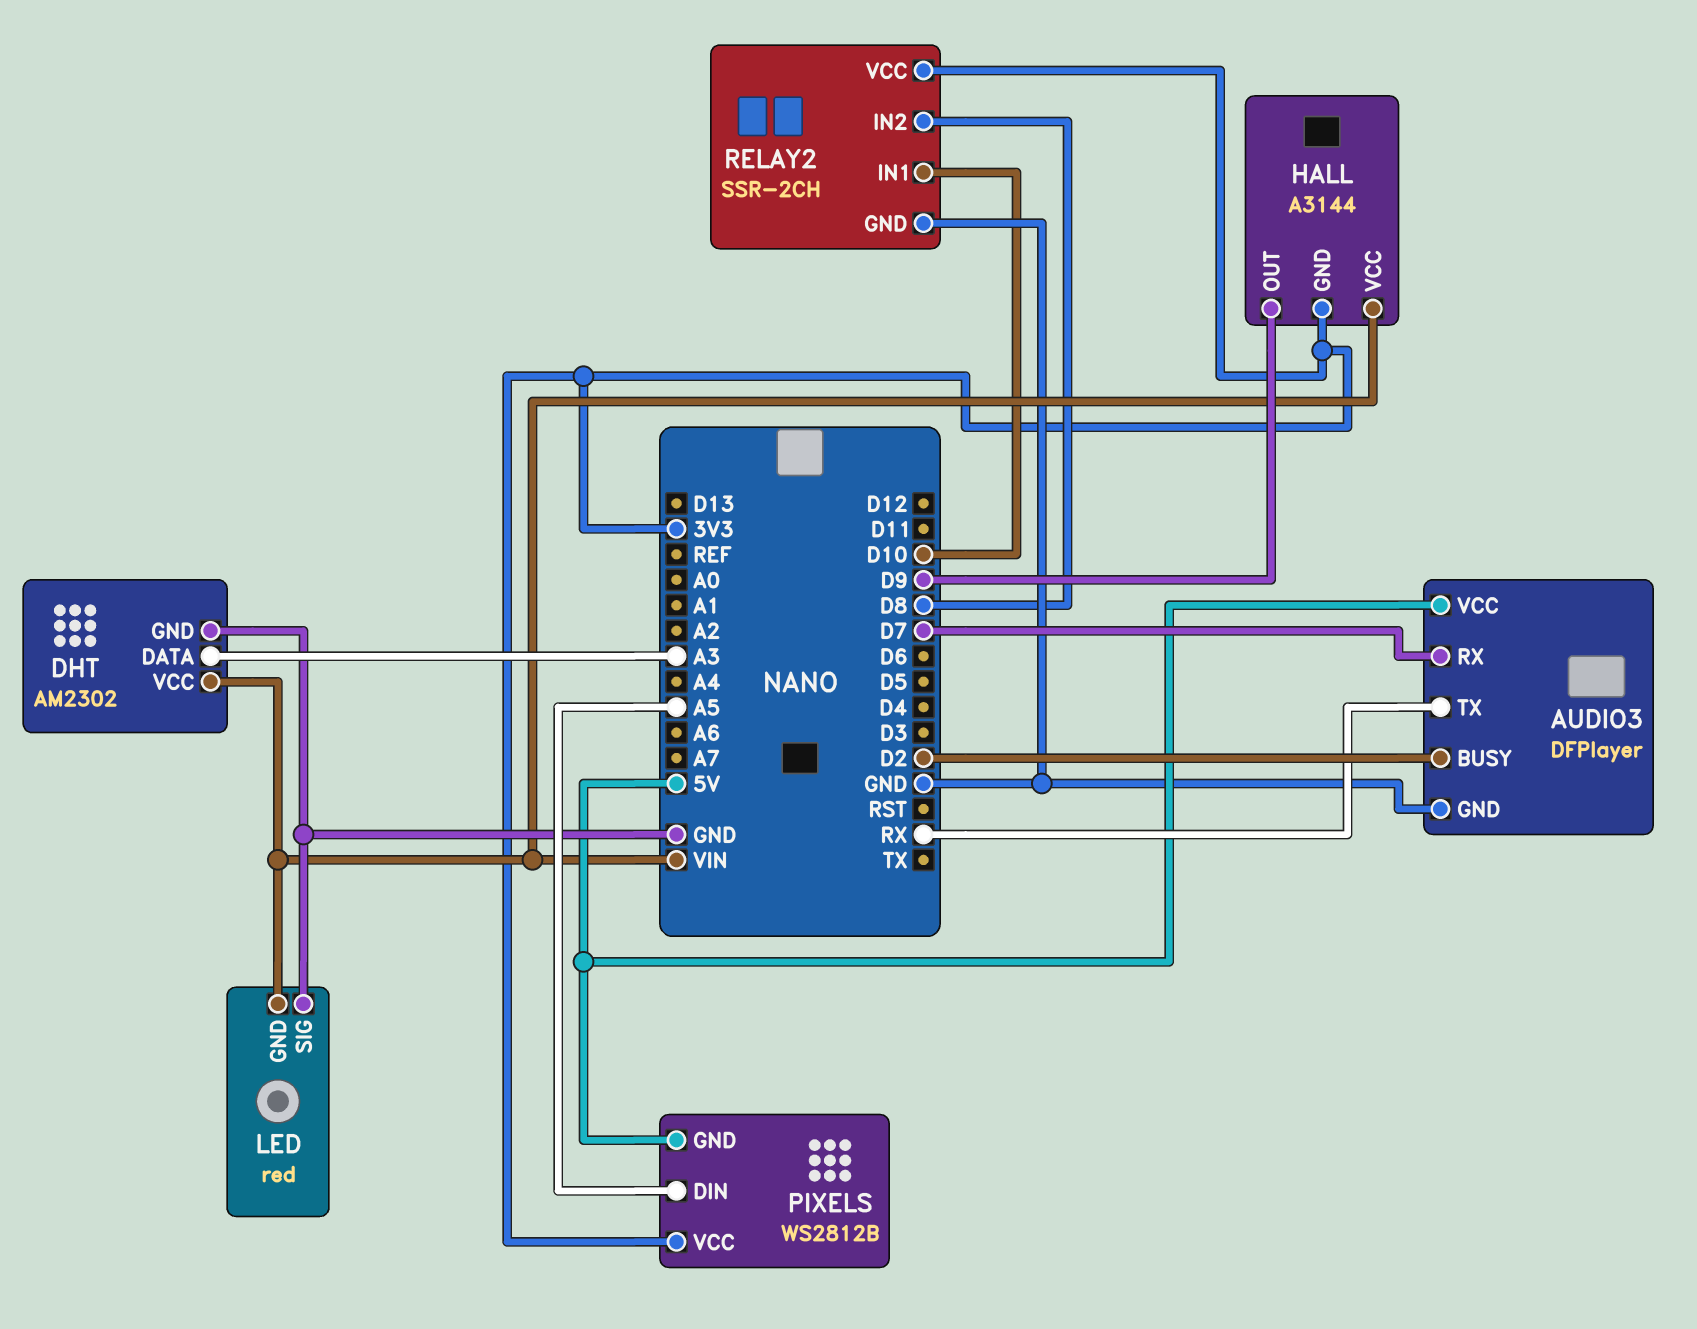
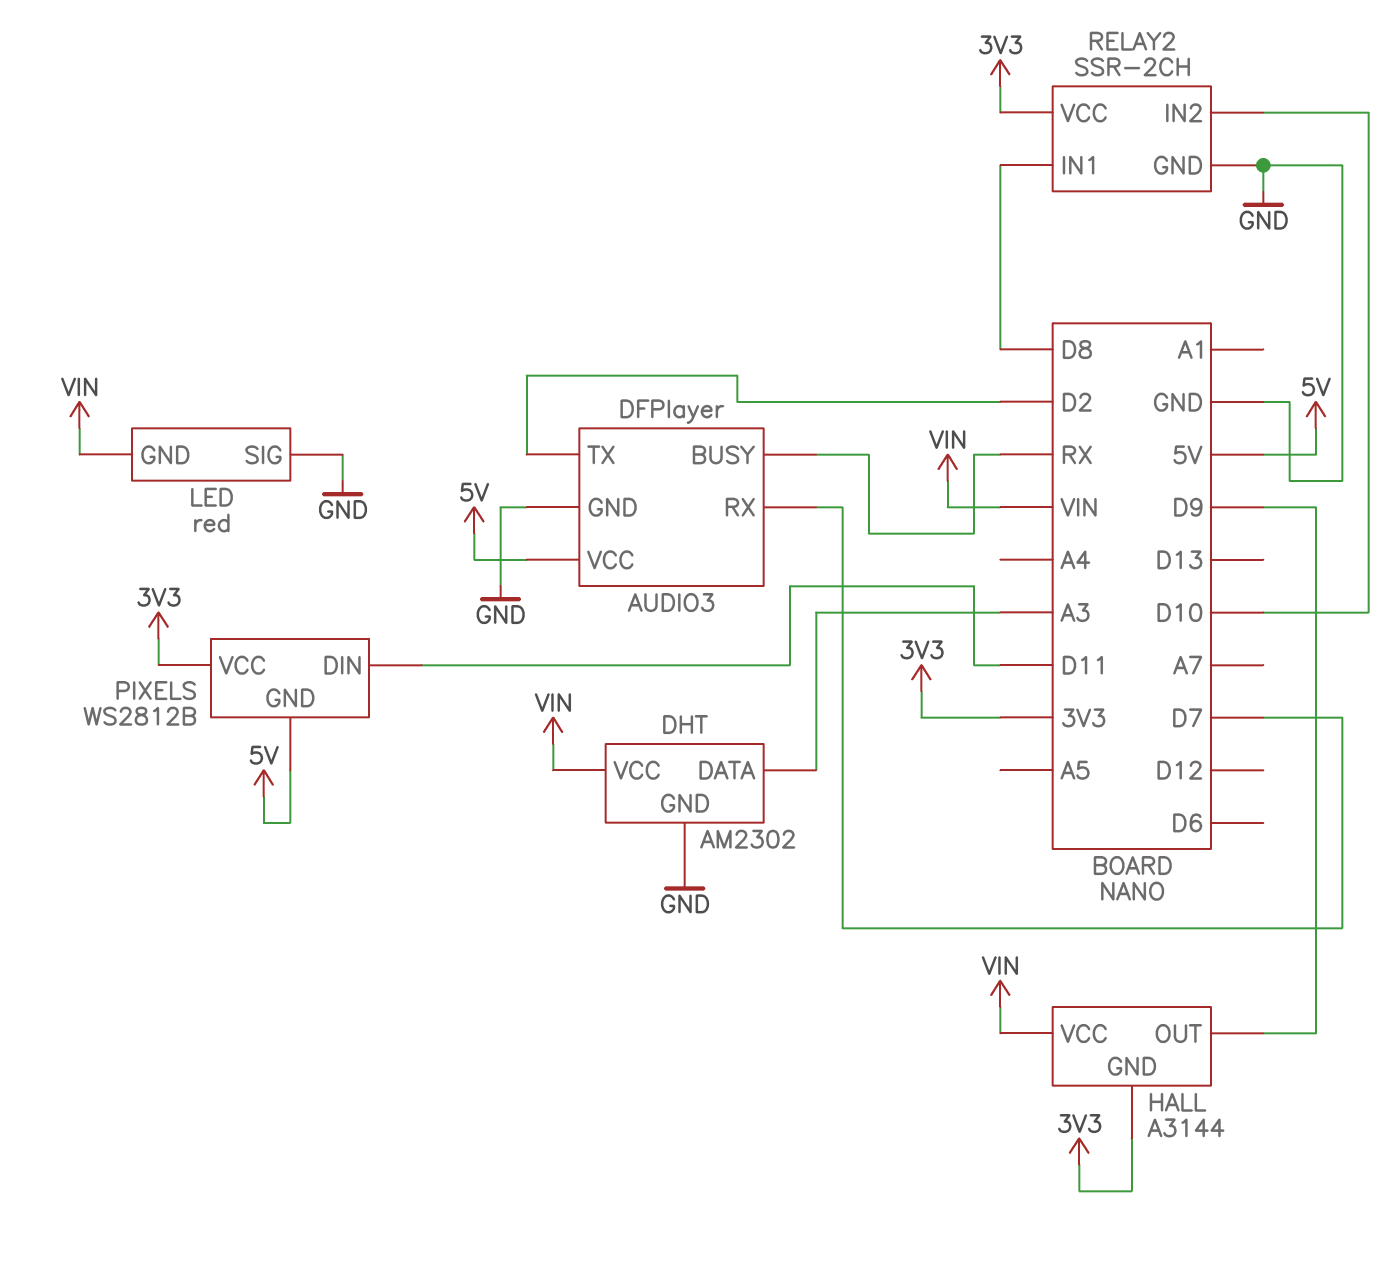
AUDIO3 pin BUSY: D2 -> RX
AUDIO3 pin TX: RX -> D2
PIXELS pin DIN: A5 -> D11
RELAY2 pin IN1: D10 -> D8
RELAY2 pin IN2: D8 -> D10

